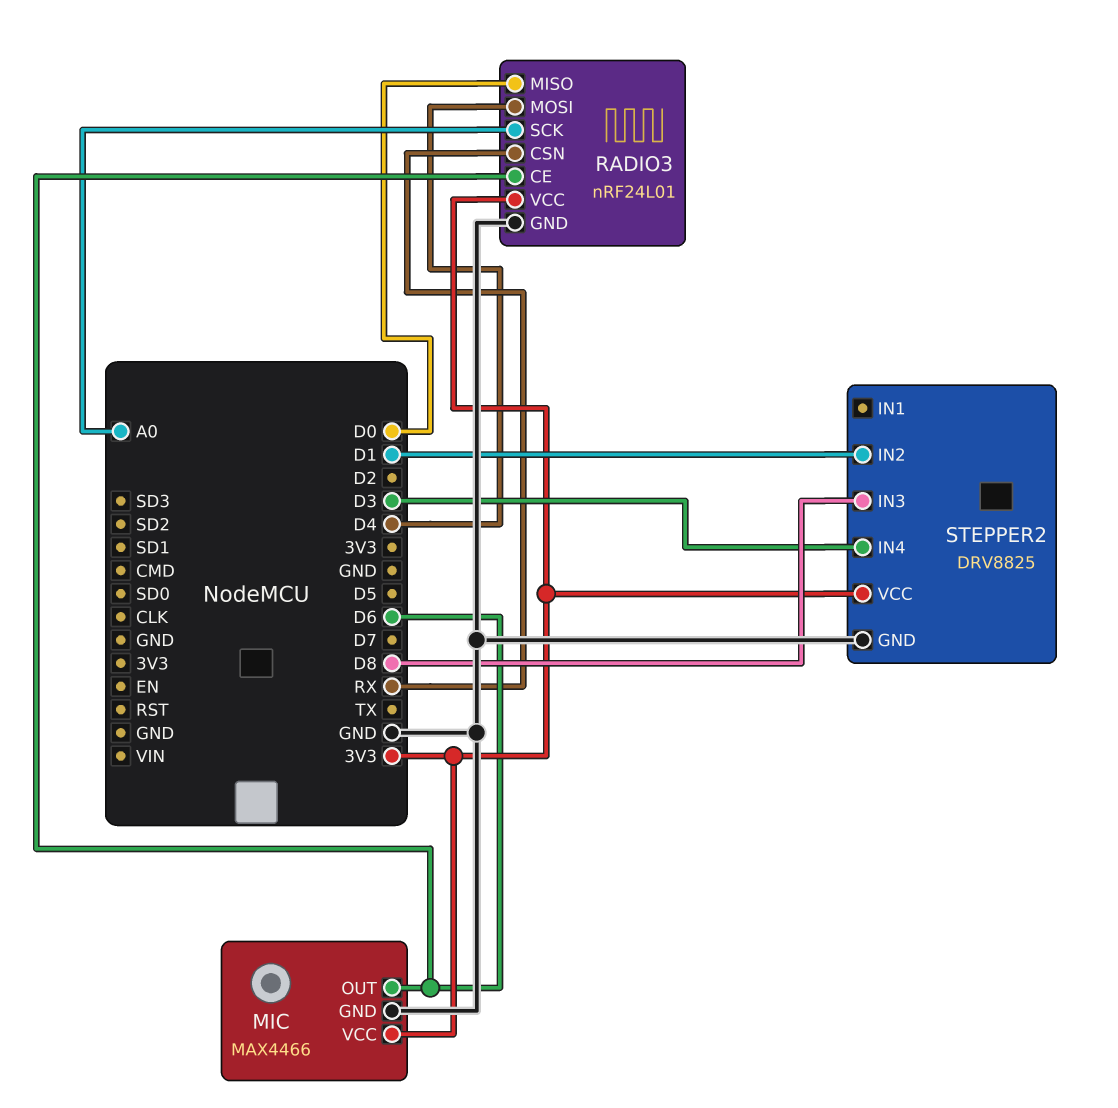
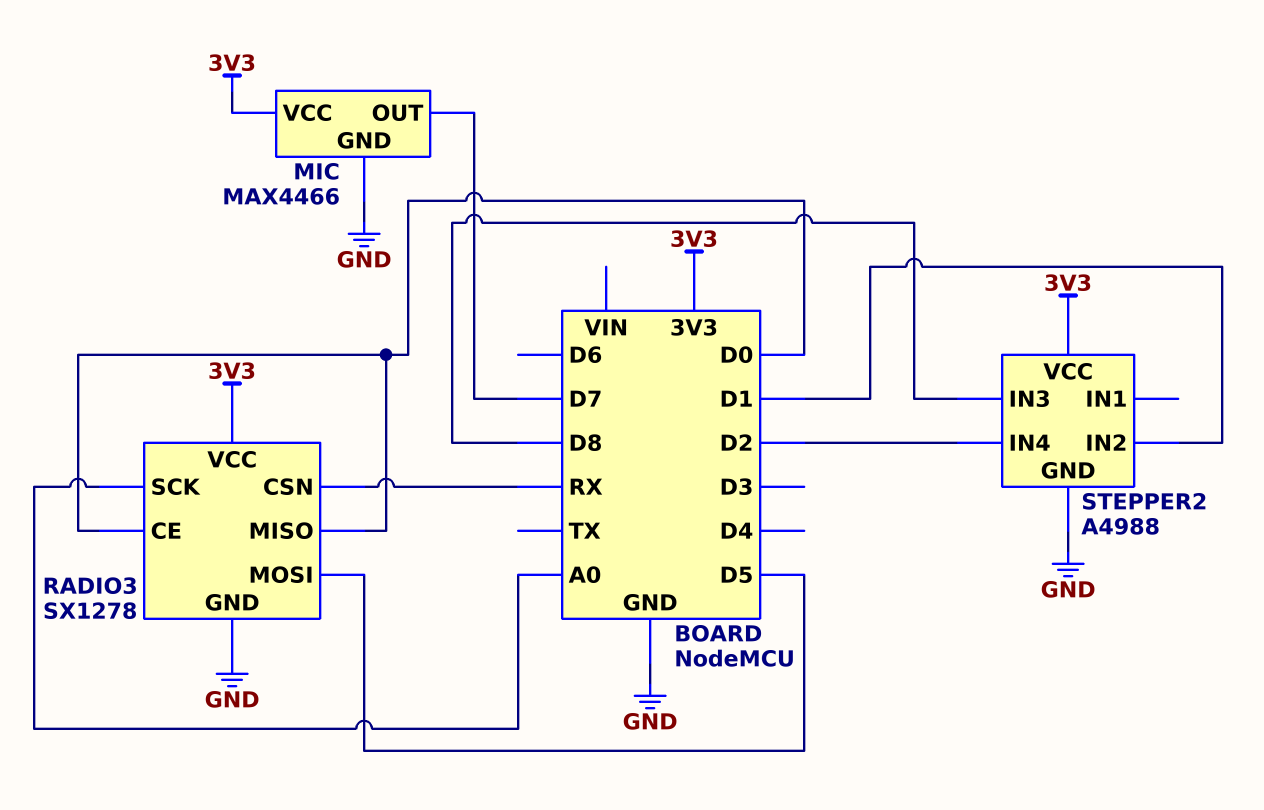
MIC pin OUT: D6 -> D7
RADIO3: nRF24L01 -> SX1278
RADIO3 pin CE: D6 -> D0
RADIO3 pin MOSI: D4 -> D5
STEPPER2: DRV8825 -> A4988
STEPPER2 pin IN4: D3 -> D2

